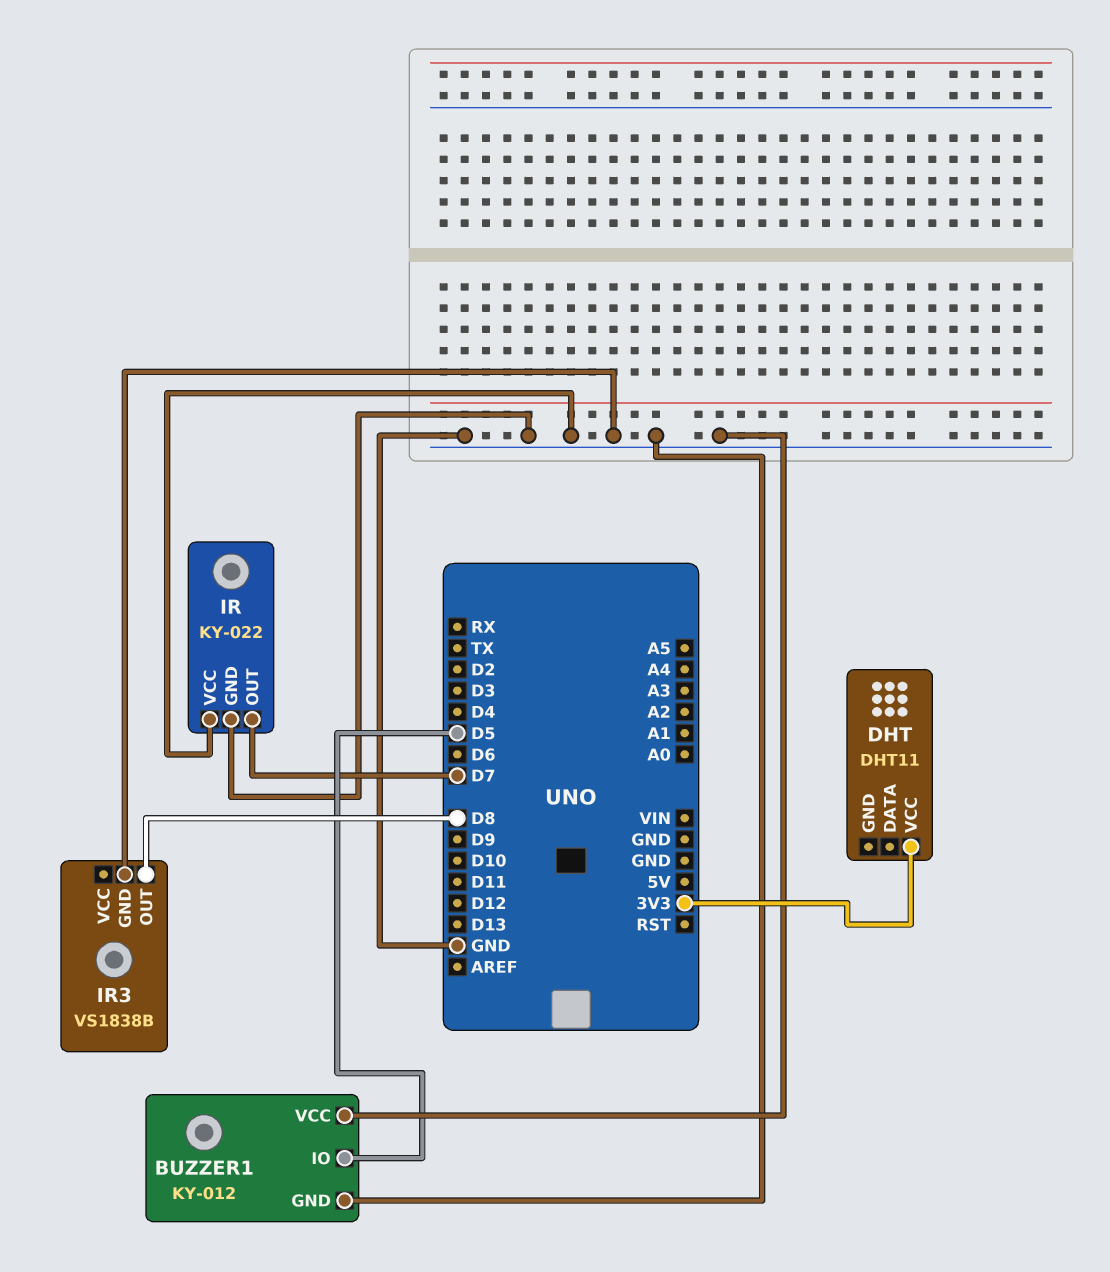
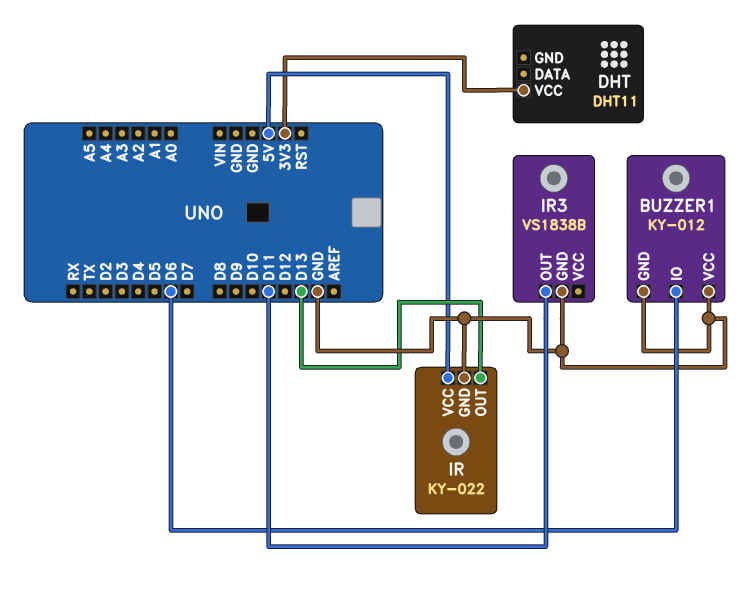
BUZZER1 pin IO: D5 -> D6
IR pin OUT: D7 -> D13
IR pin VCC: GND -> 5V
IR3 pin OUT: D8 -> D11

